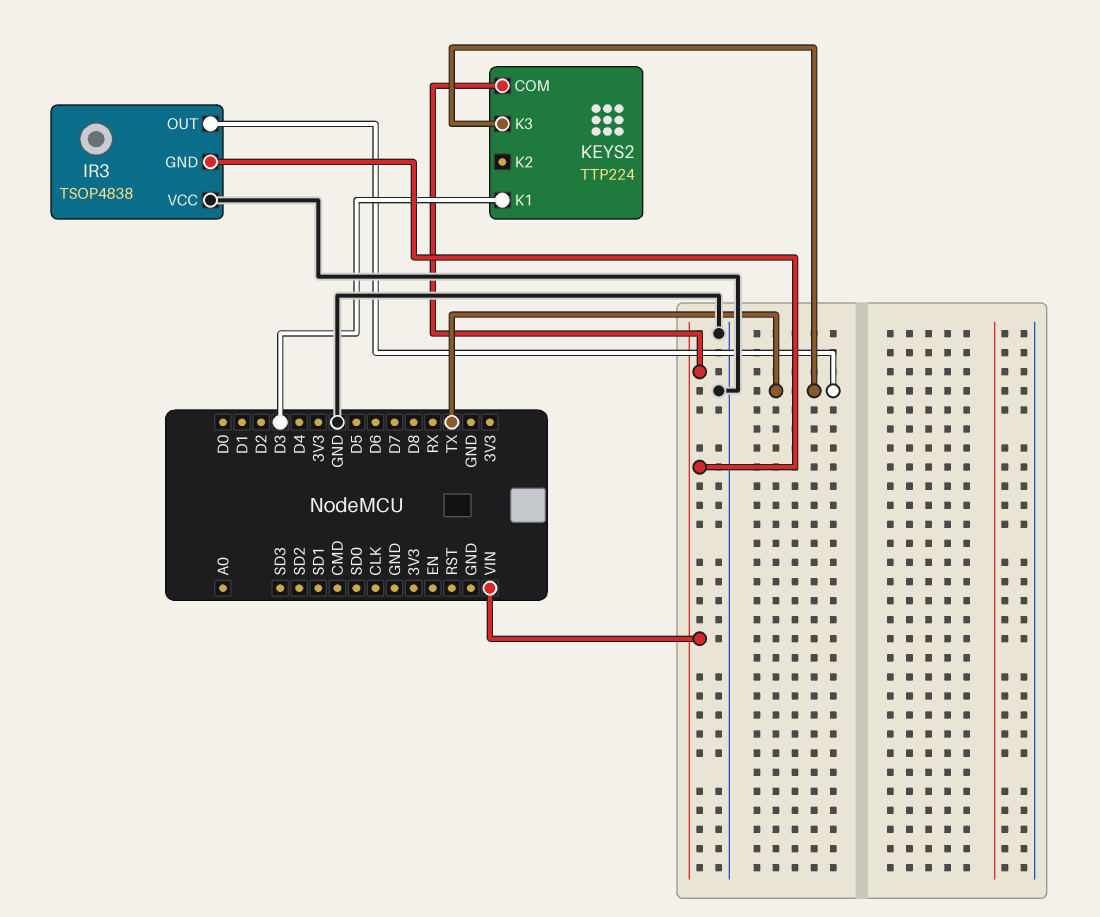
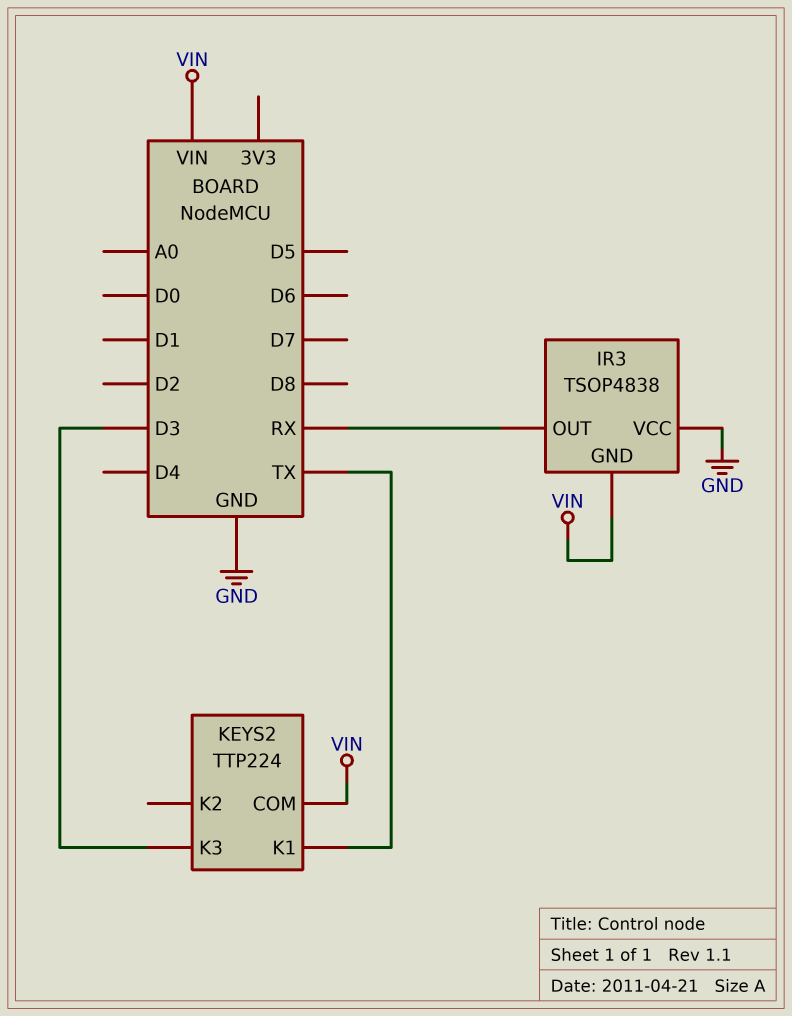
IR3 pin OUT: TX -> RX
KEYS2 pin K1: D3 -> TX
KEYS2 pin K3: TX -> D3

